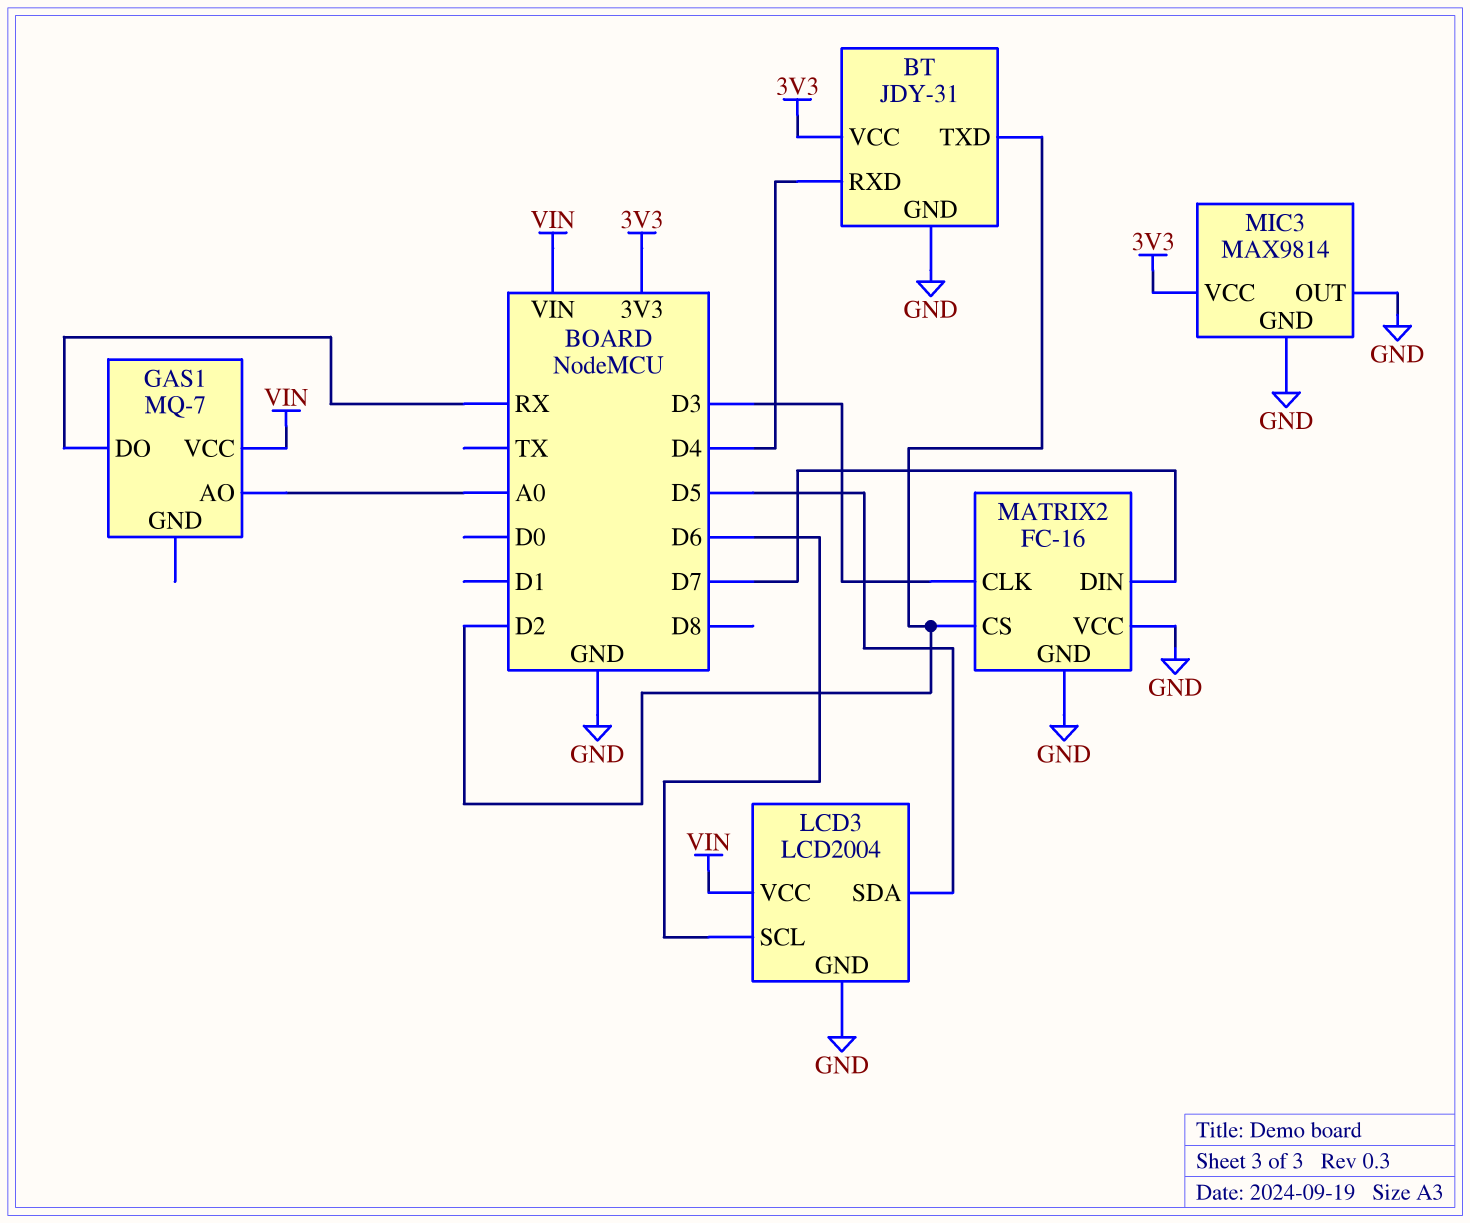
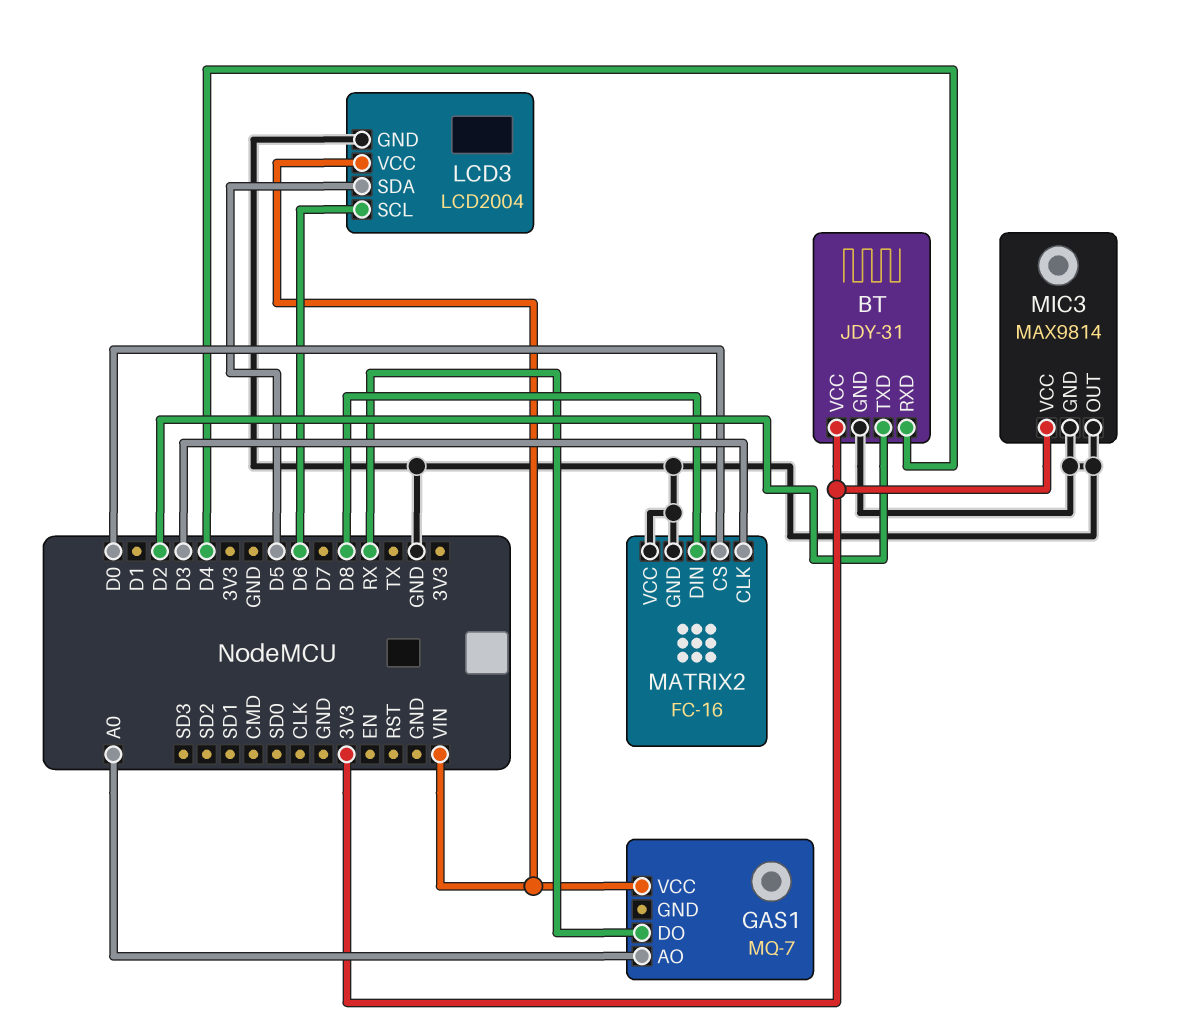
MATRIX2 pin CS: D2 -> D0
MATRIX2 pin DIN: D7 -> D8

